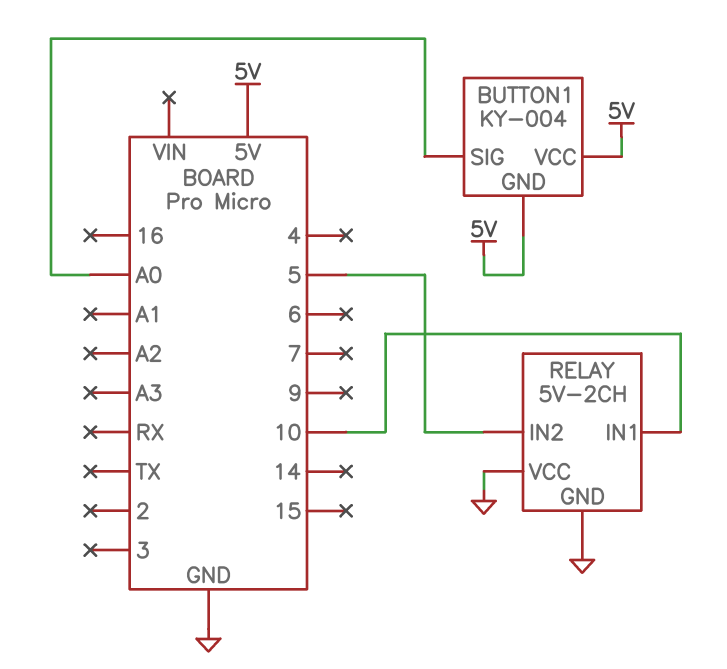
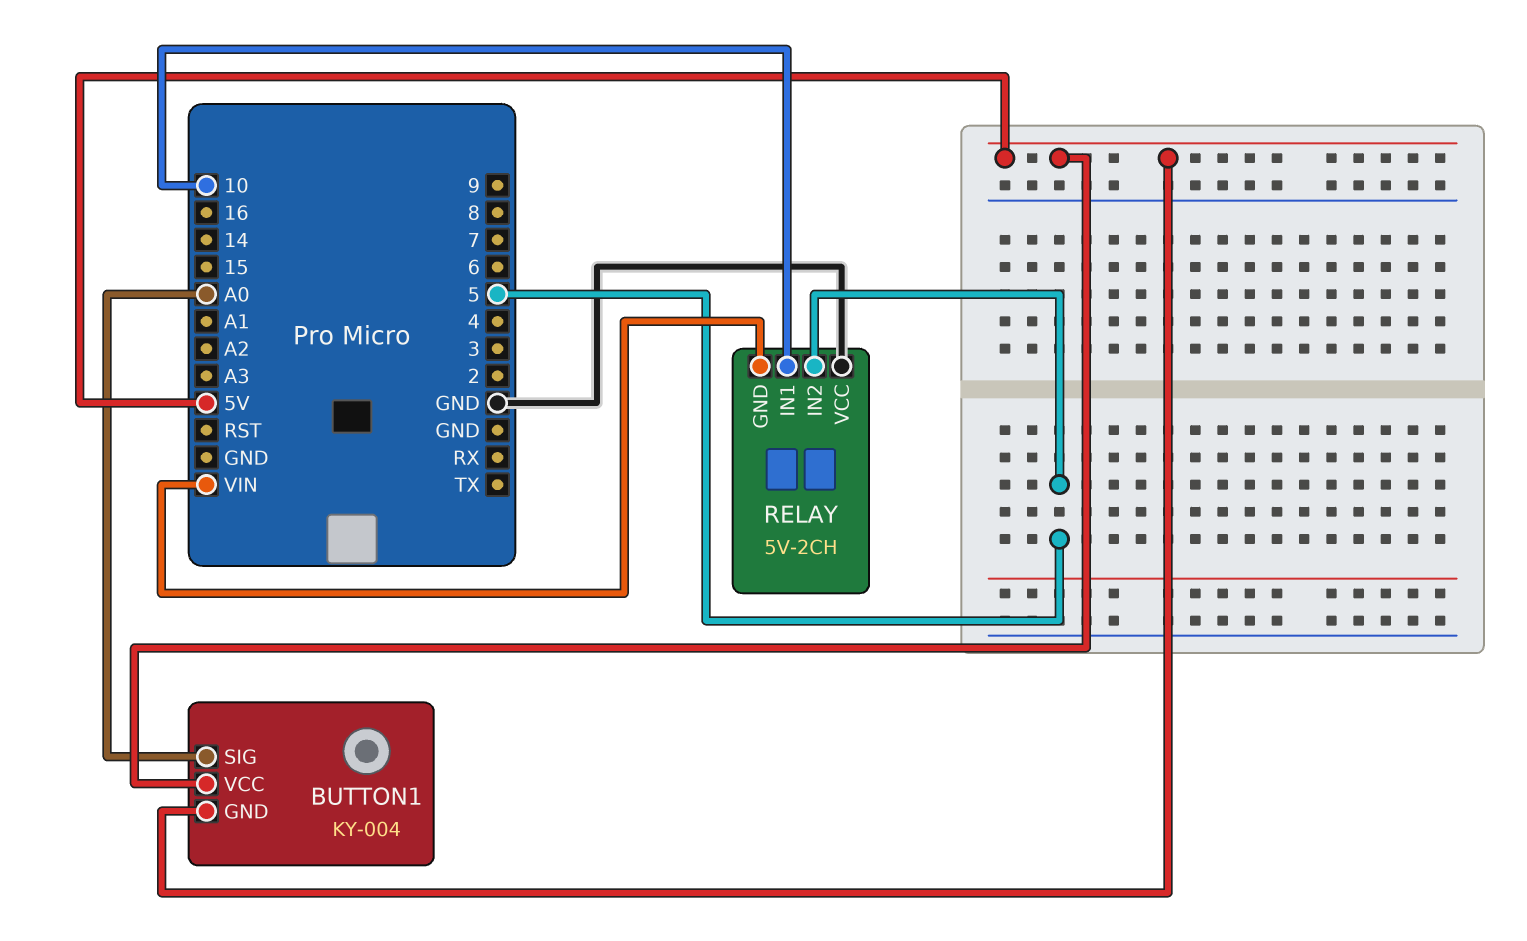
RELAY pin GND: GND -> VIN

